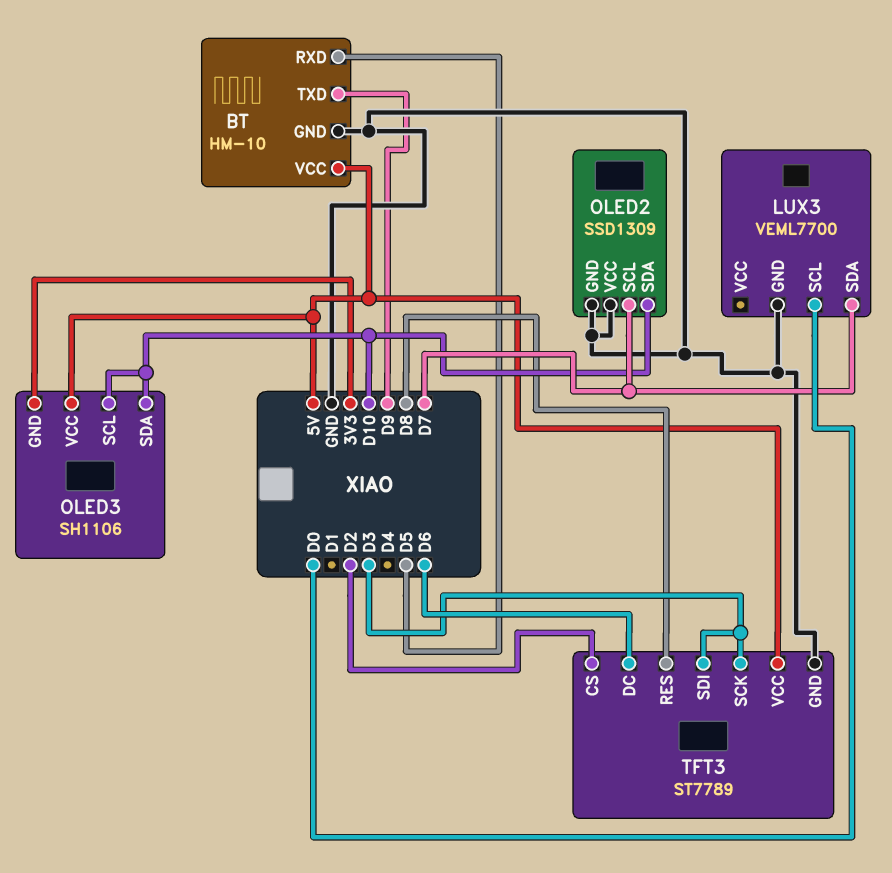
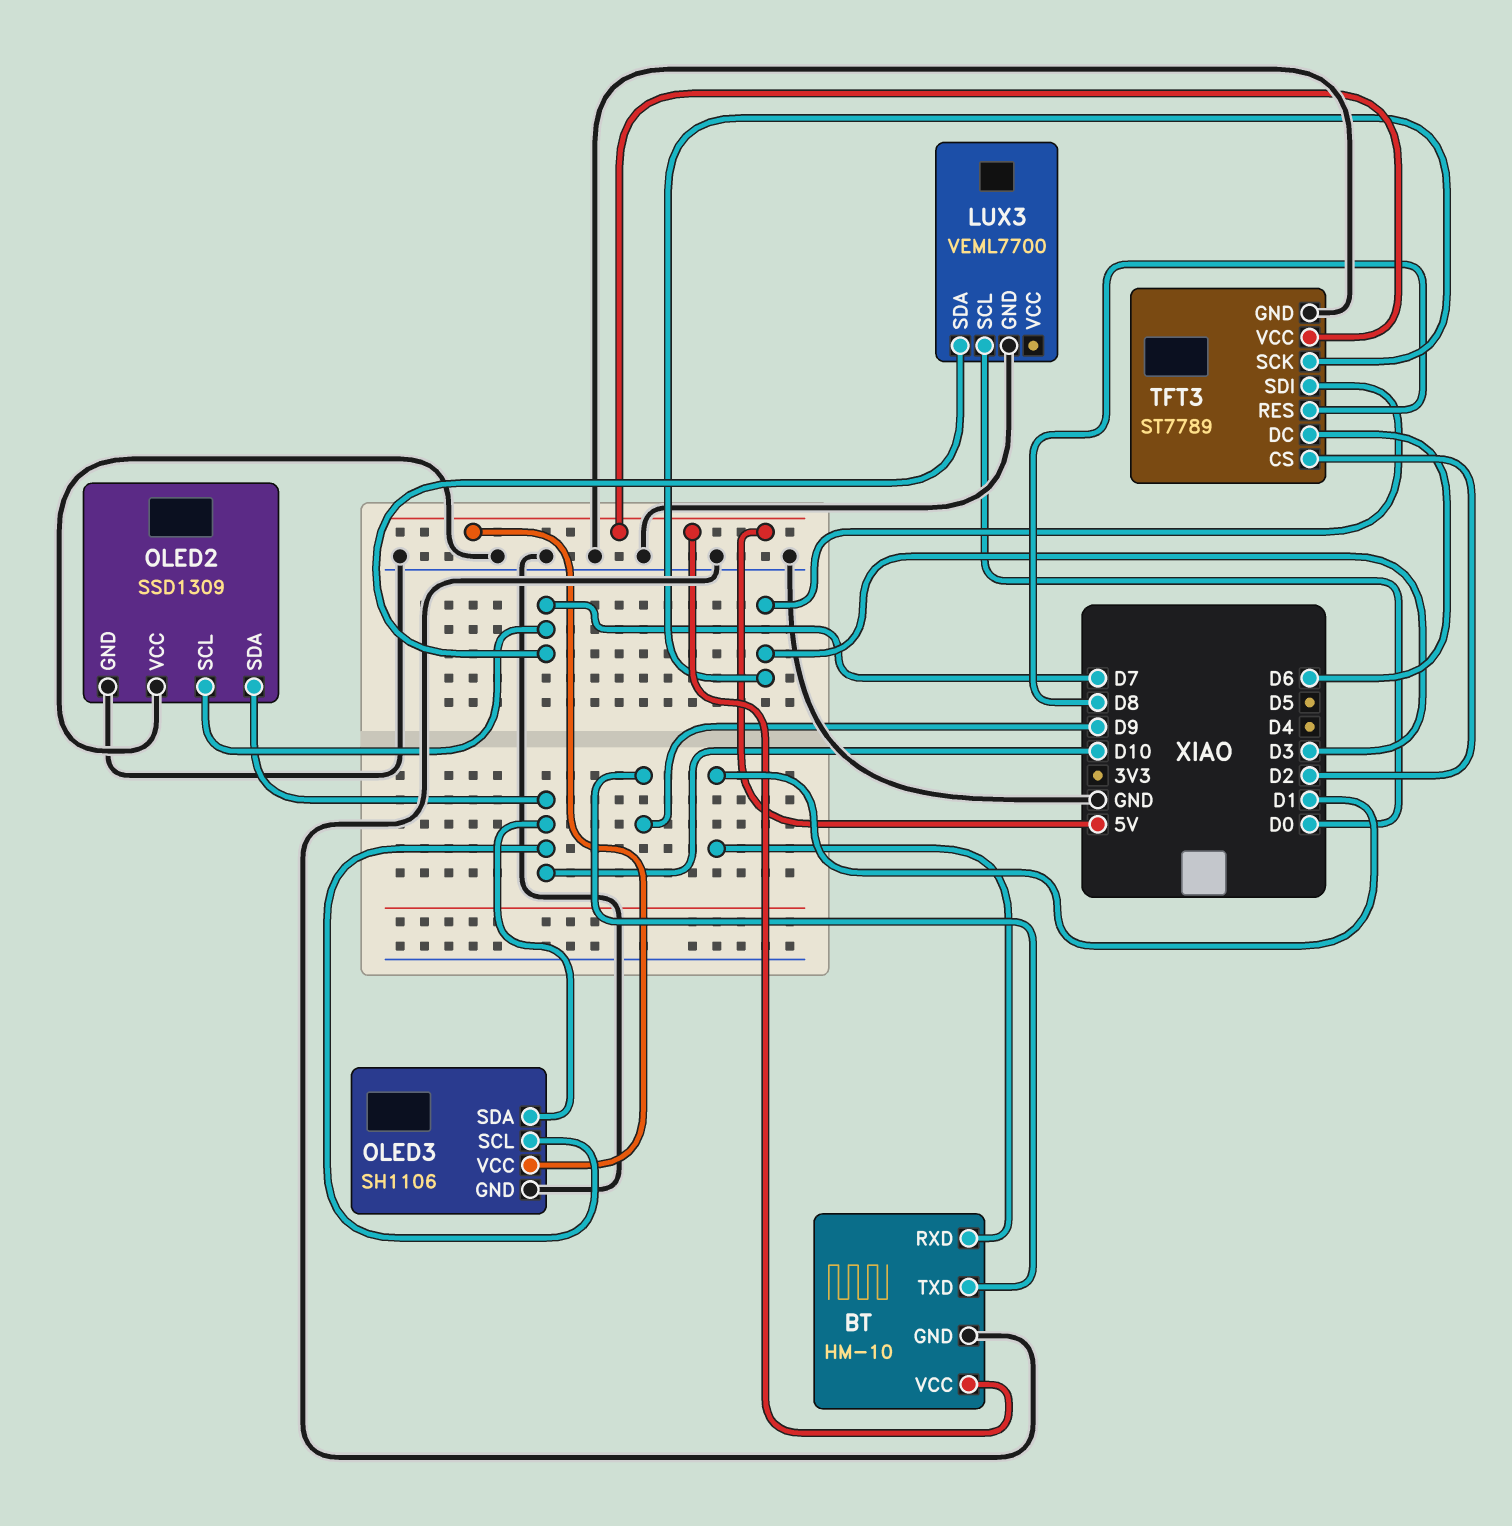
BT pin RXD: D5 -> D1
OLED3 pin GND: 3V3 -> GND

